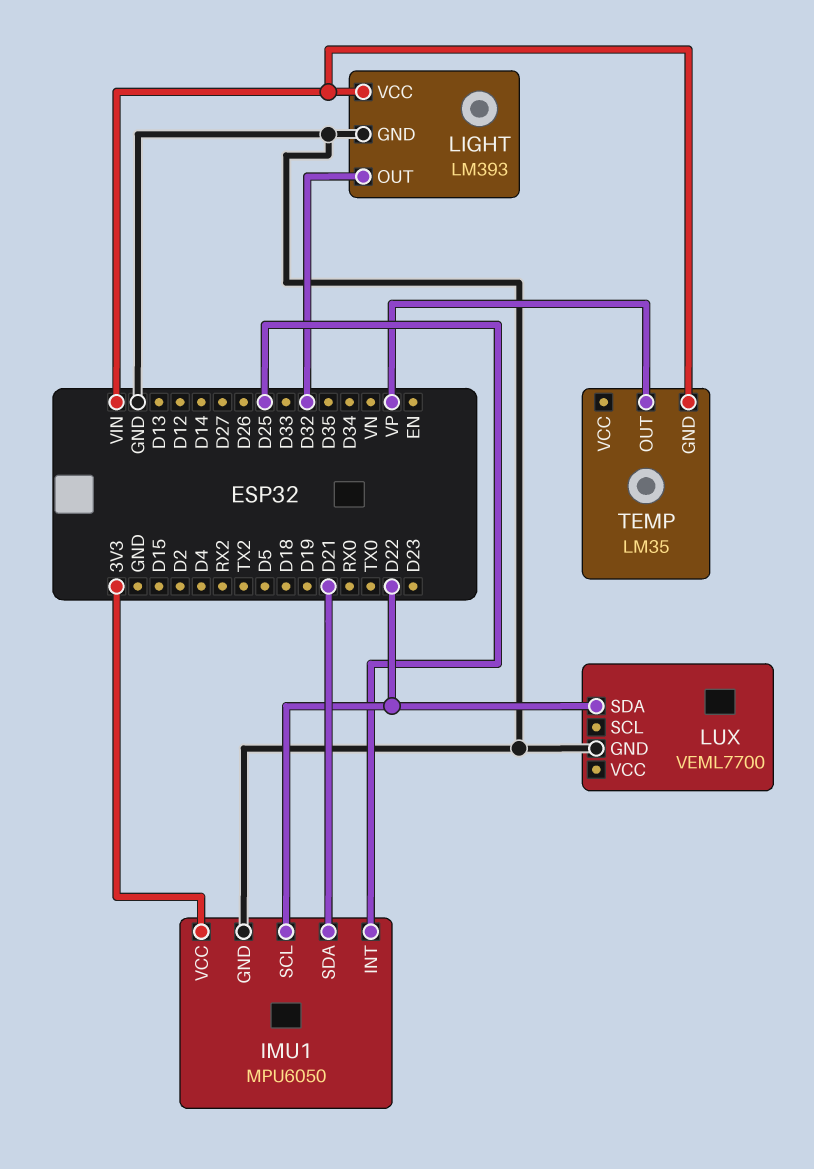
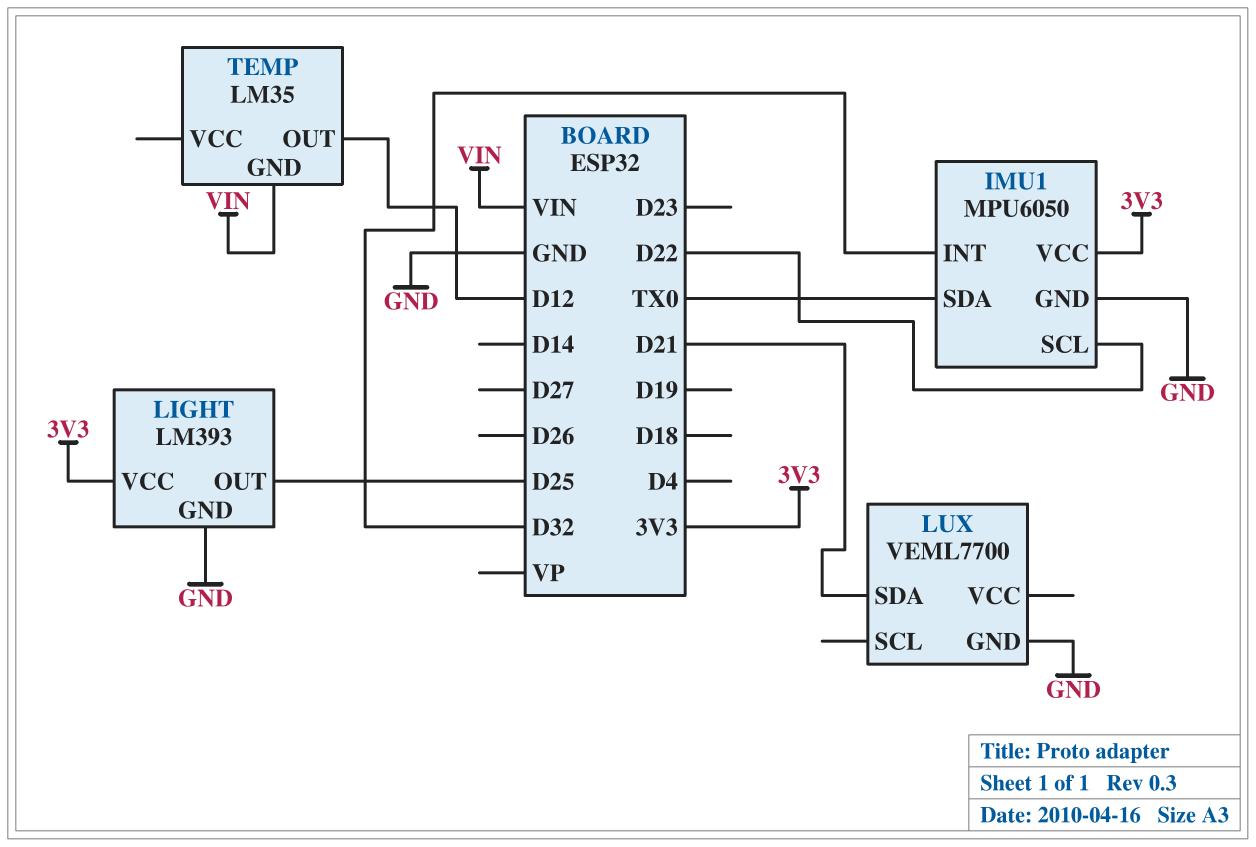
IMU1 pin INT: D25 -> D32
IMU1 pin SDA: D21 -> TX0
LIGHT pin OUT: D32 -> D25
LIGHT pin VCC: VIN -> 3V3
LUX pin SDA: D22 -> D21
TEMP pin OUT: VP -> D12

